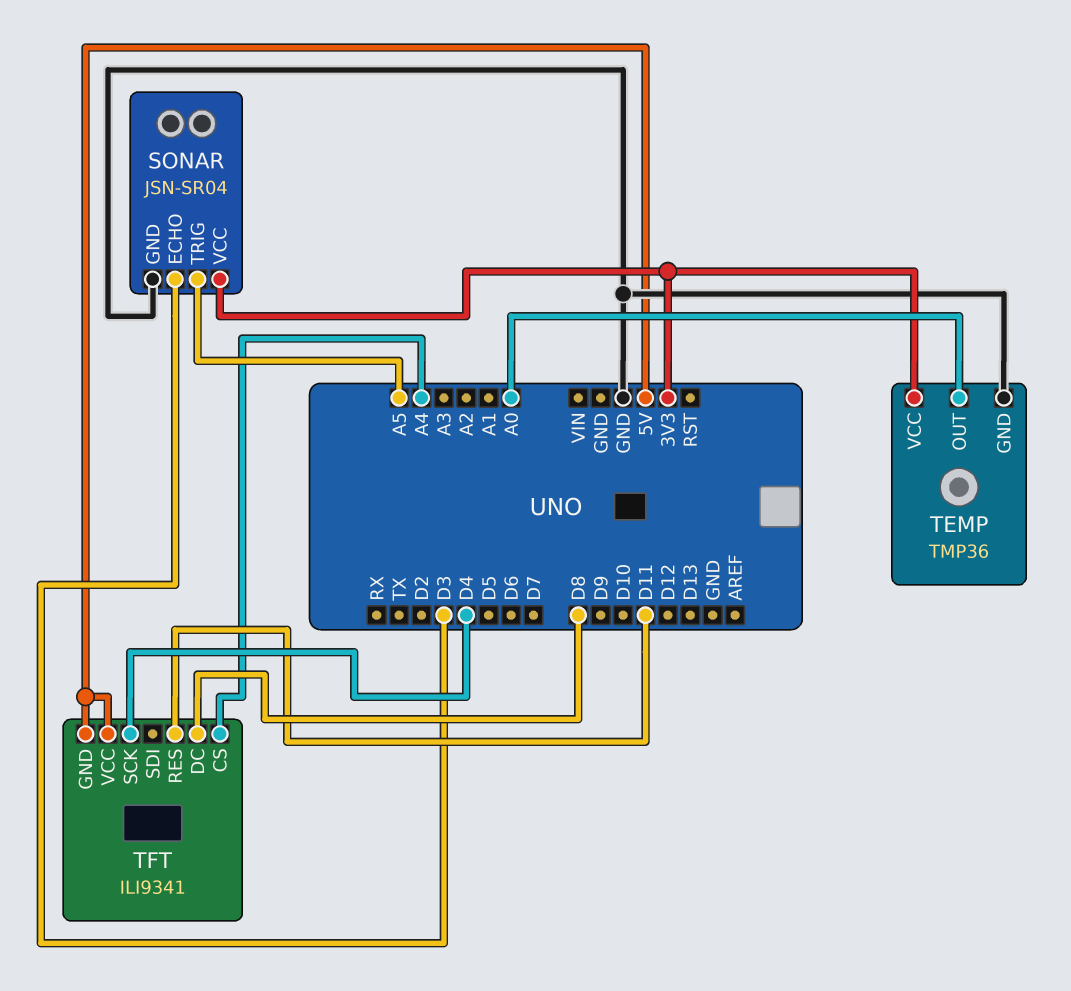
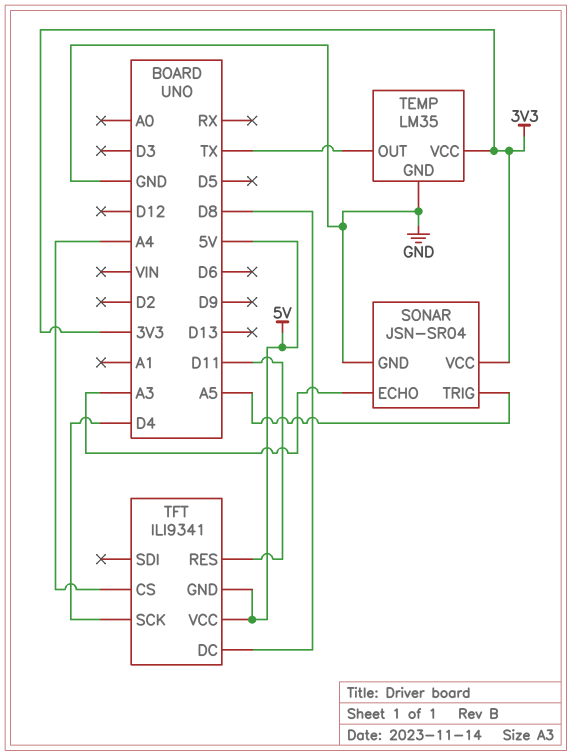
SONAR pin ECHO: D3 -> A3
TEMP: TMP36 -> LM35
TEMP pin OUT: A0 -> TX

